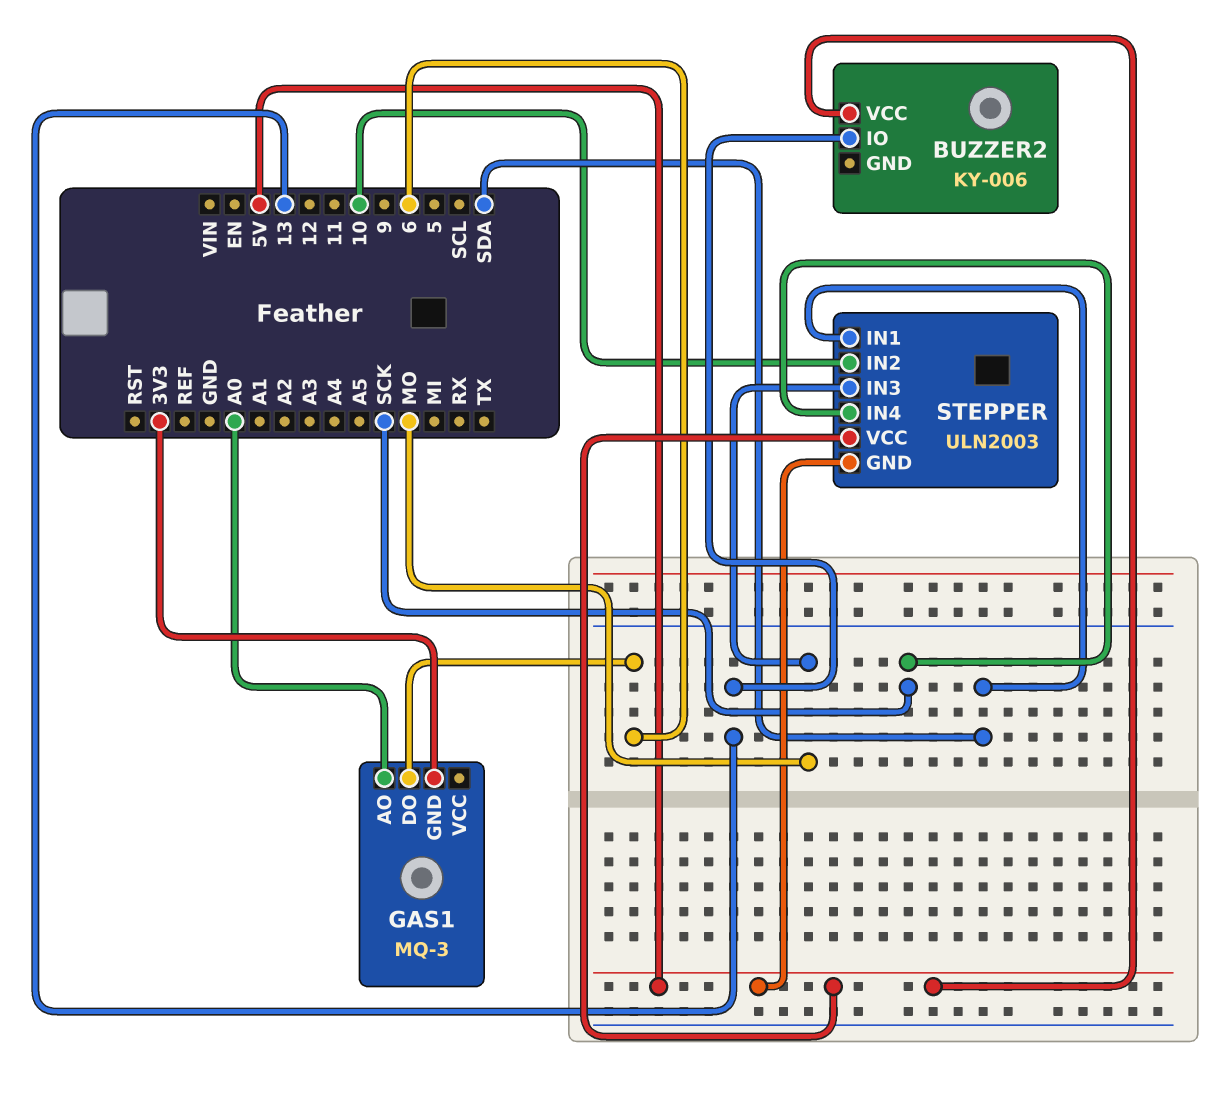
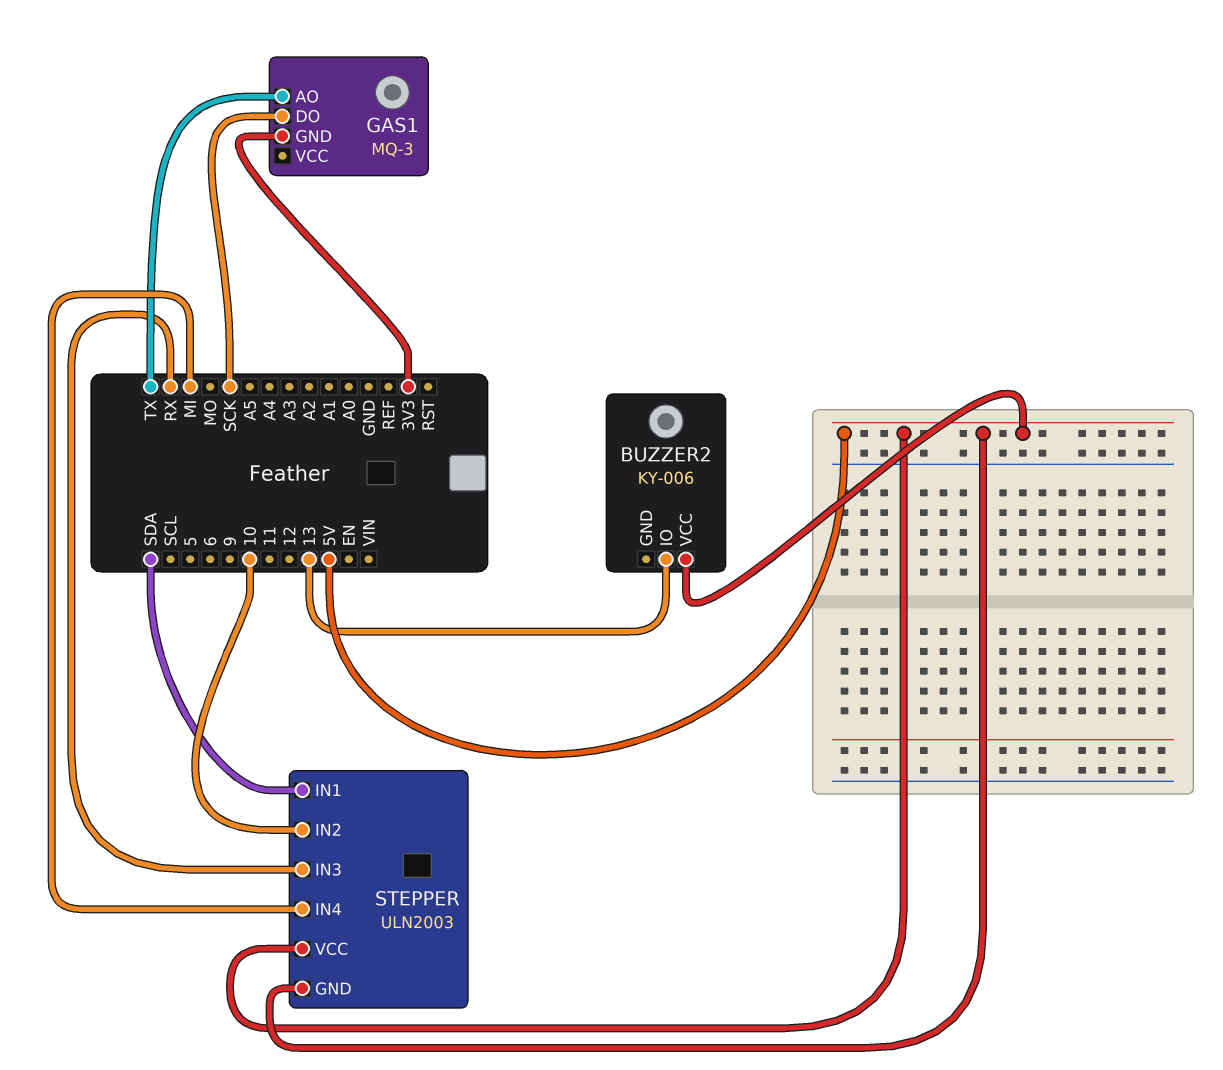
GAS1 pin AO: A0 -> TX
GAS1 pin DO: 6 -> SCK
STEPPER pin IN3: MO -> RX
STEPPER pin IN4: SCK -> MI

